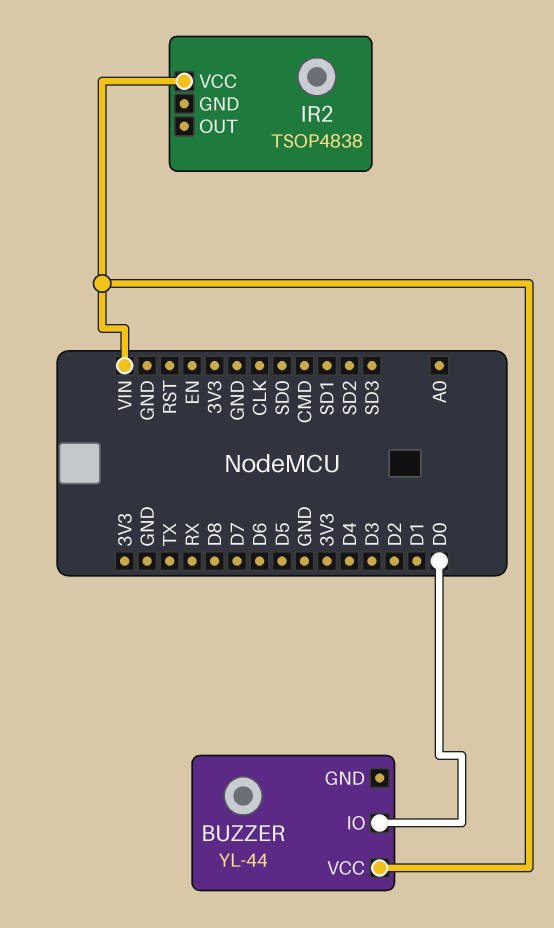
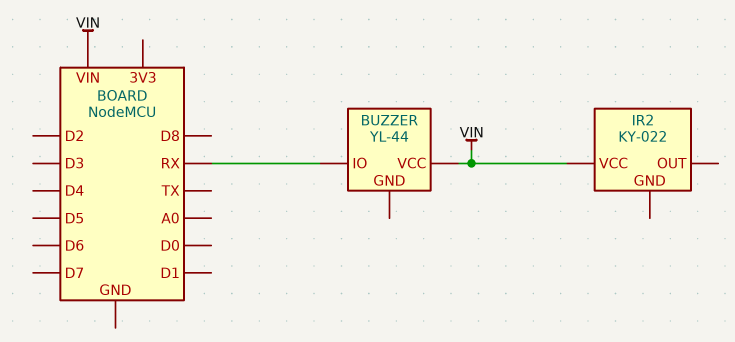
BUZZER pin IO: D0 -> RX
IR2: TSOP4838 -> KY-022

